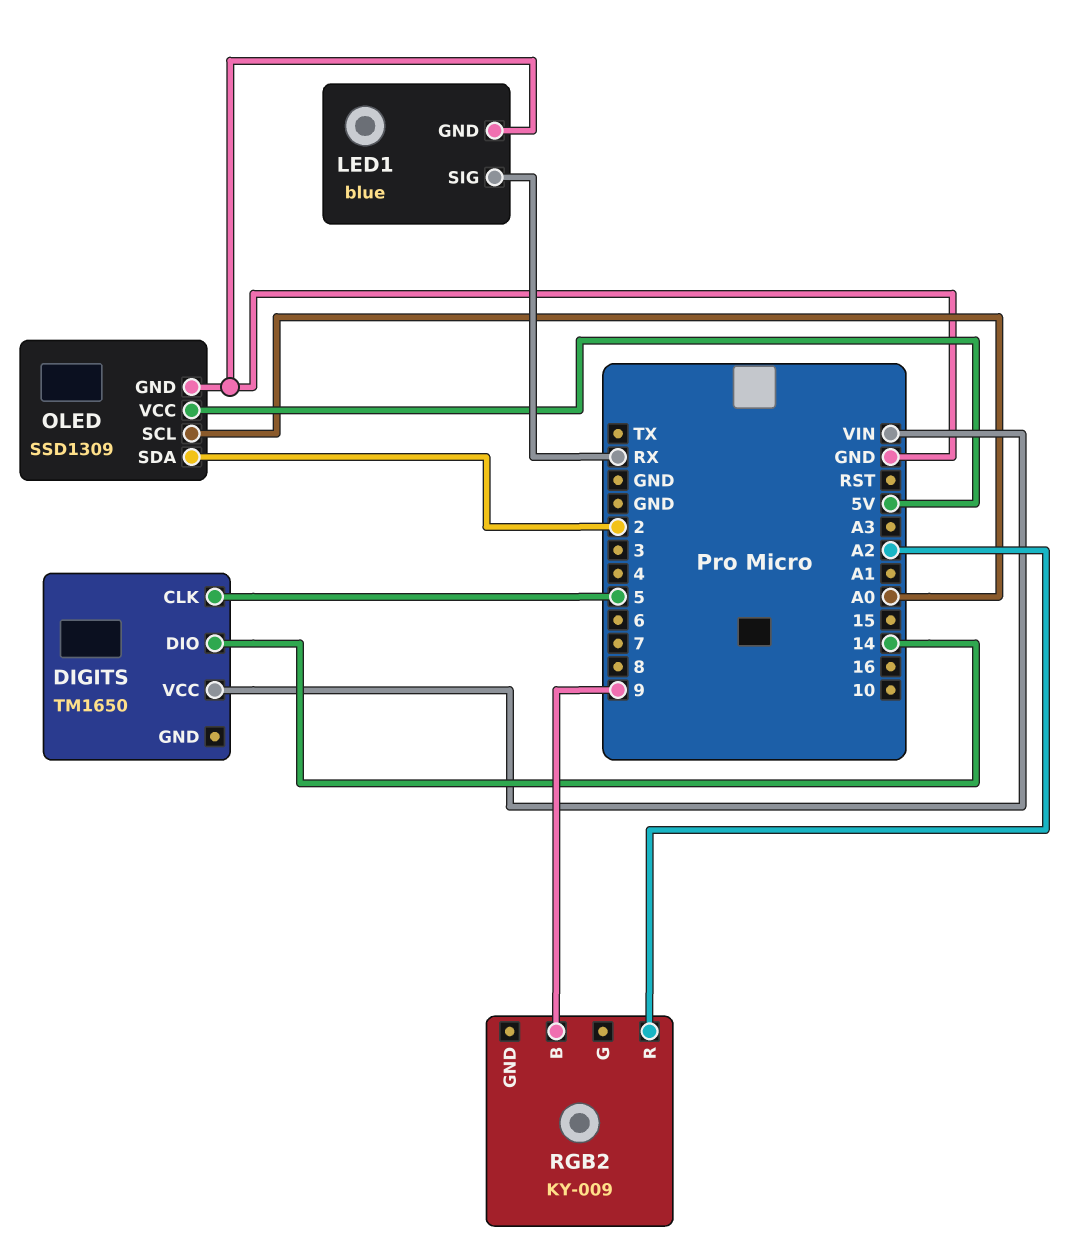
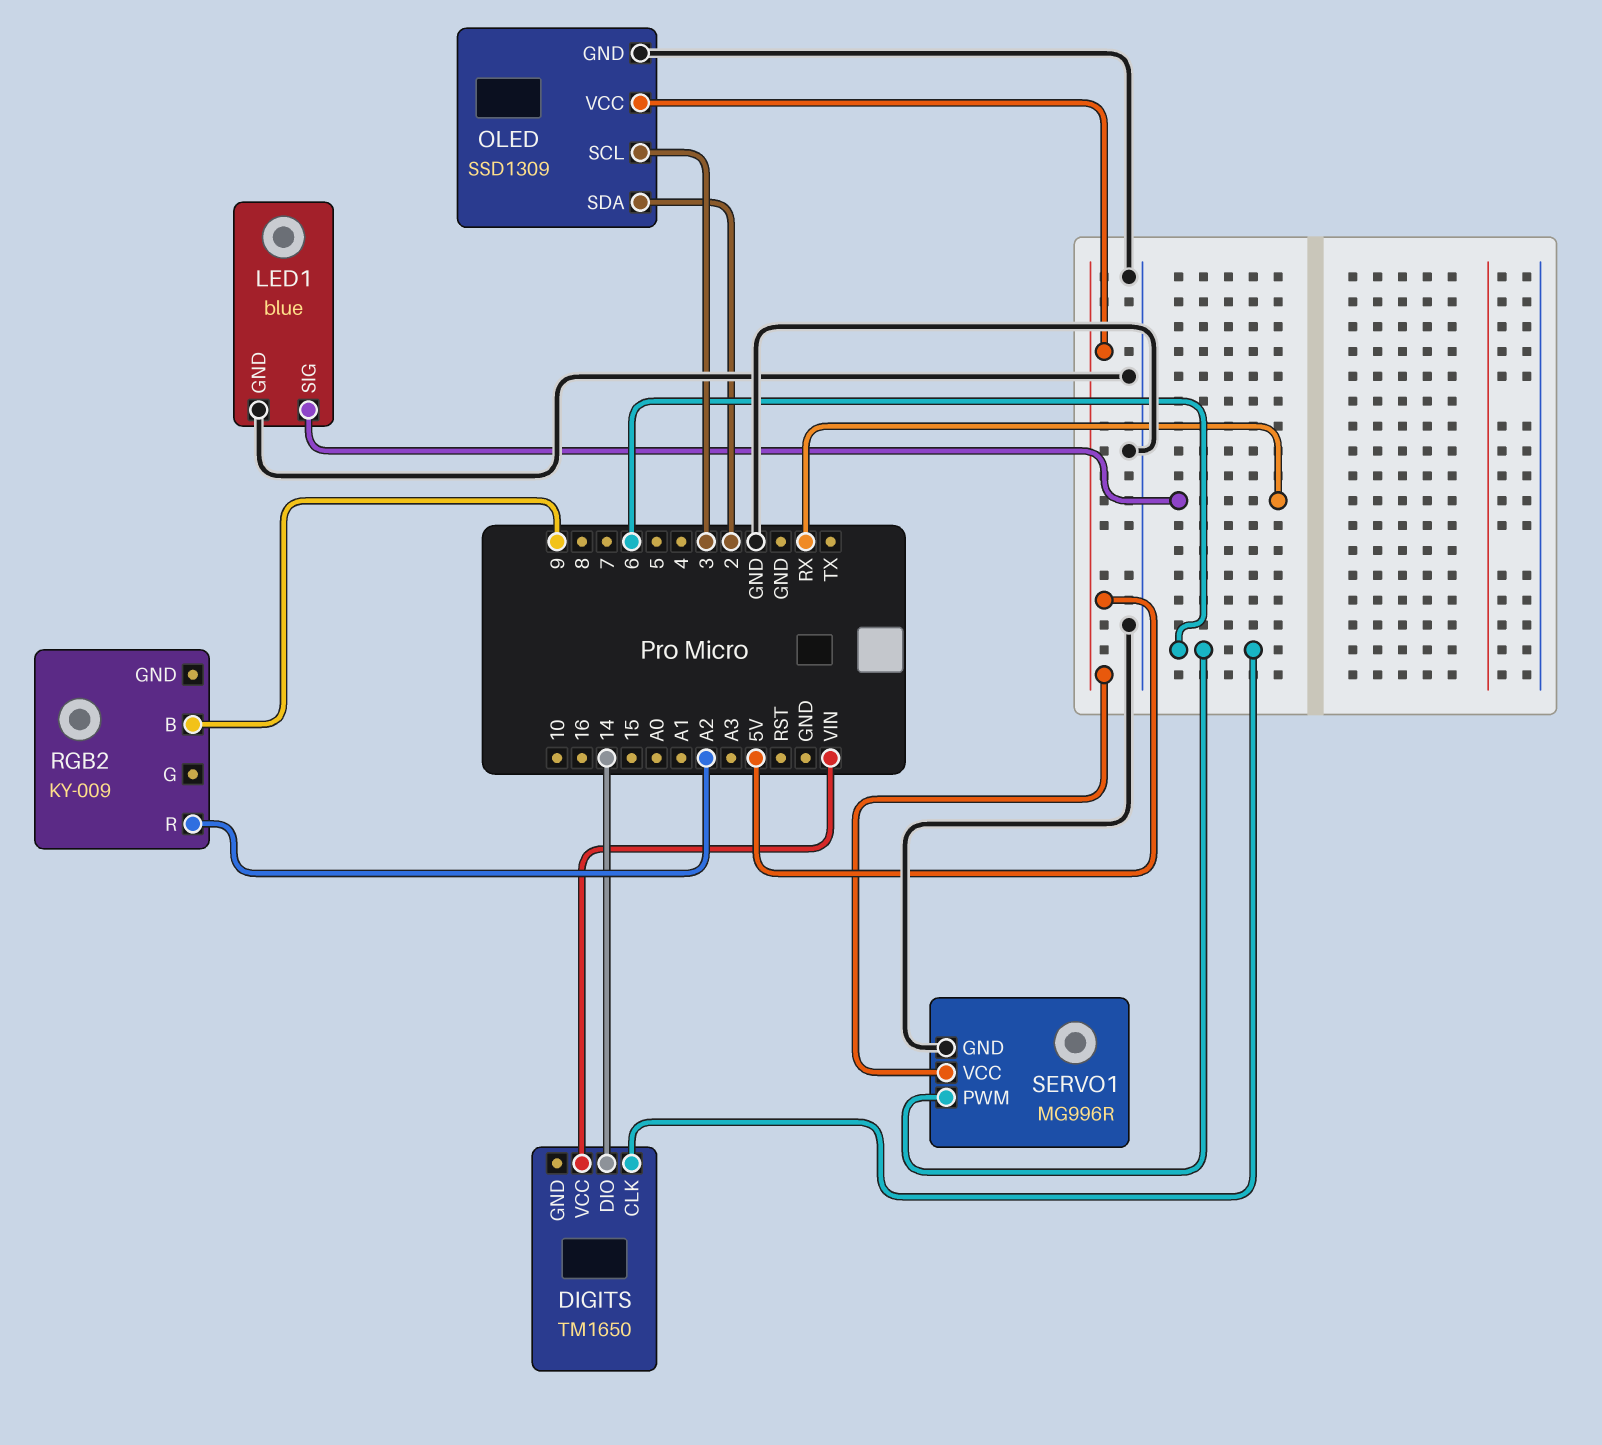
DIGITS pin CLK: 5 -> 6
OLED pin SCL: A0 -> 3
SERVO1: none -> MG996R
SERVO1 pin GND: none -> GND
SERVO1 pin PWM: none -> 6
SERVO1 pin VCC: none -> 5V

